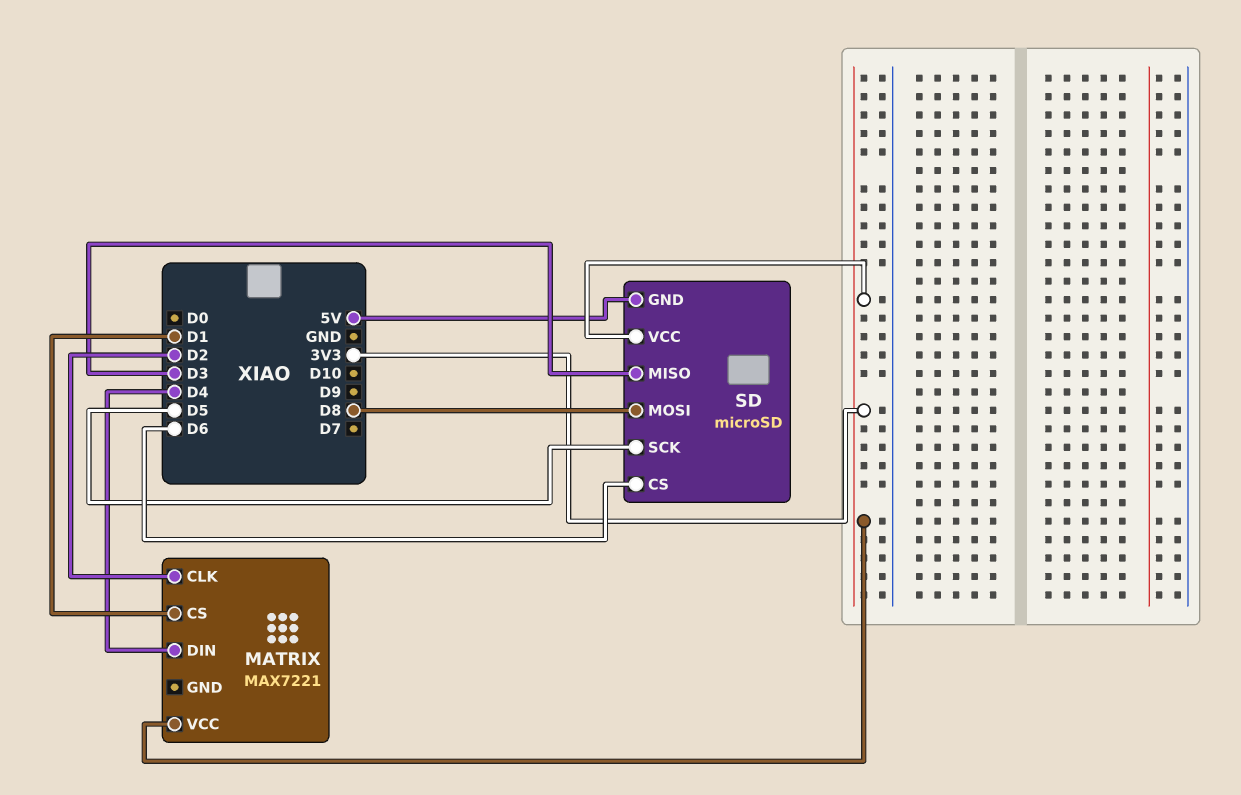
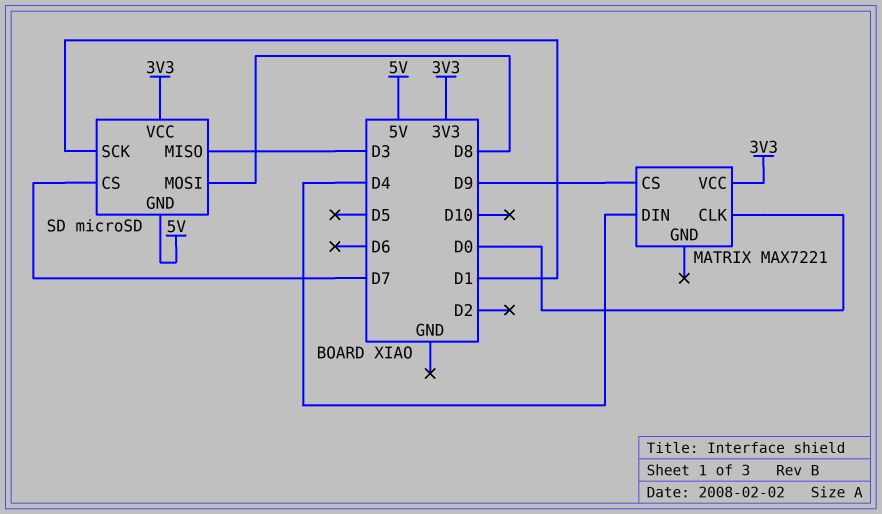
MATRIX pin CLK: D2 -> D0
MATRIX pin CS: D1 -> D9
SD pin CS: D6 -> D7
SD pin SCK: D5 -> D1

